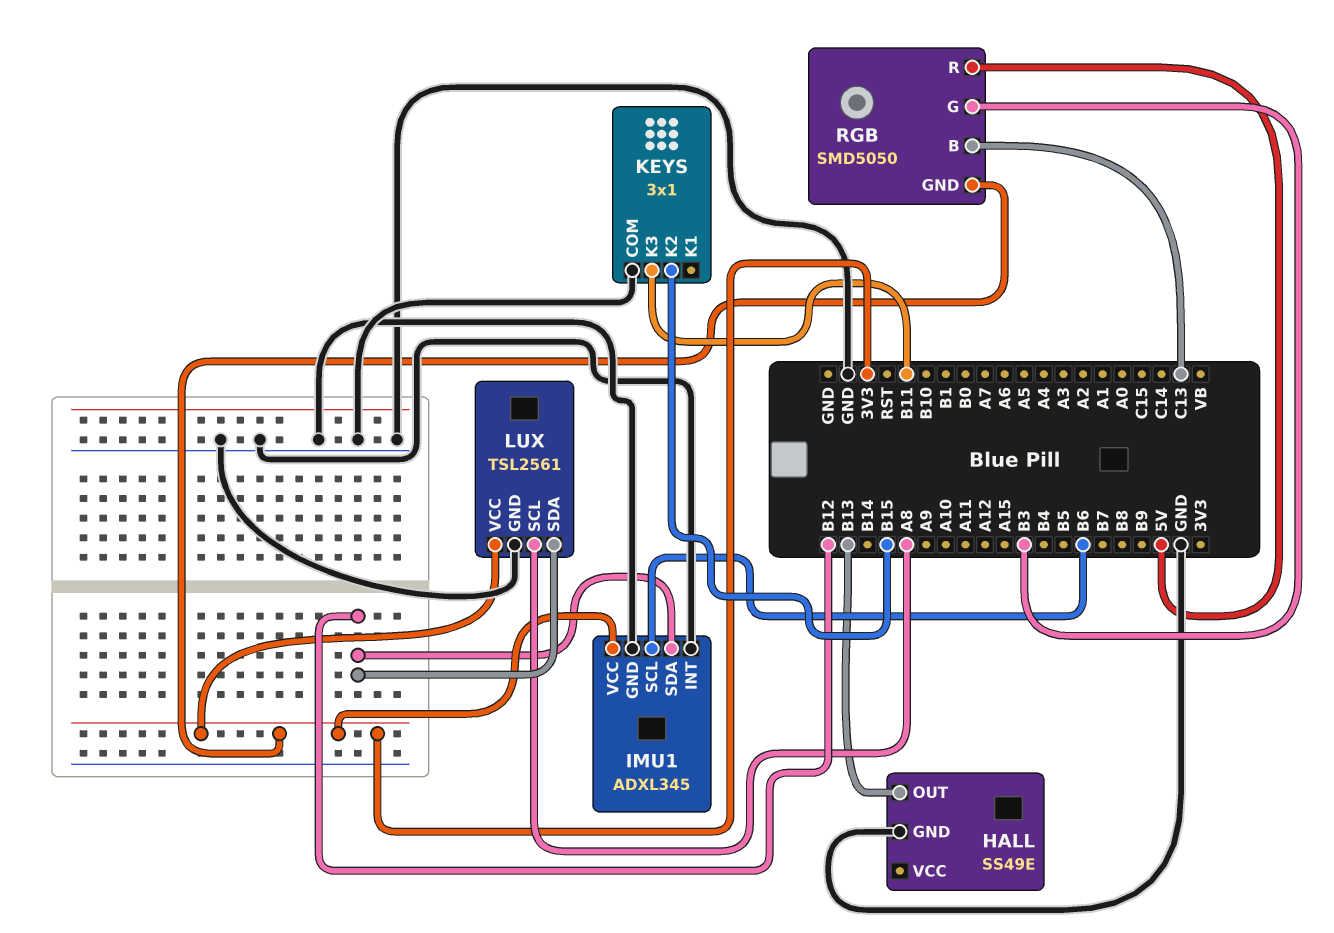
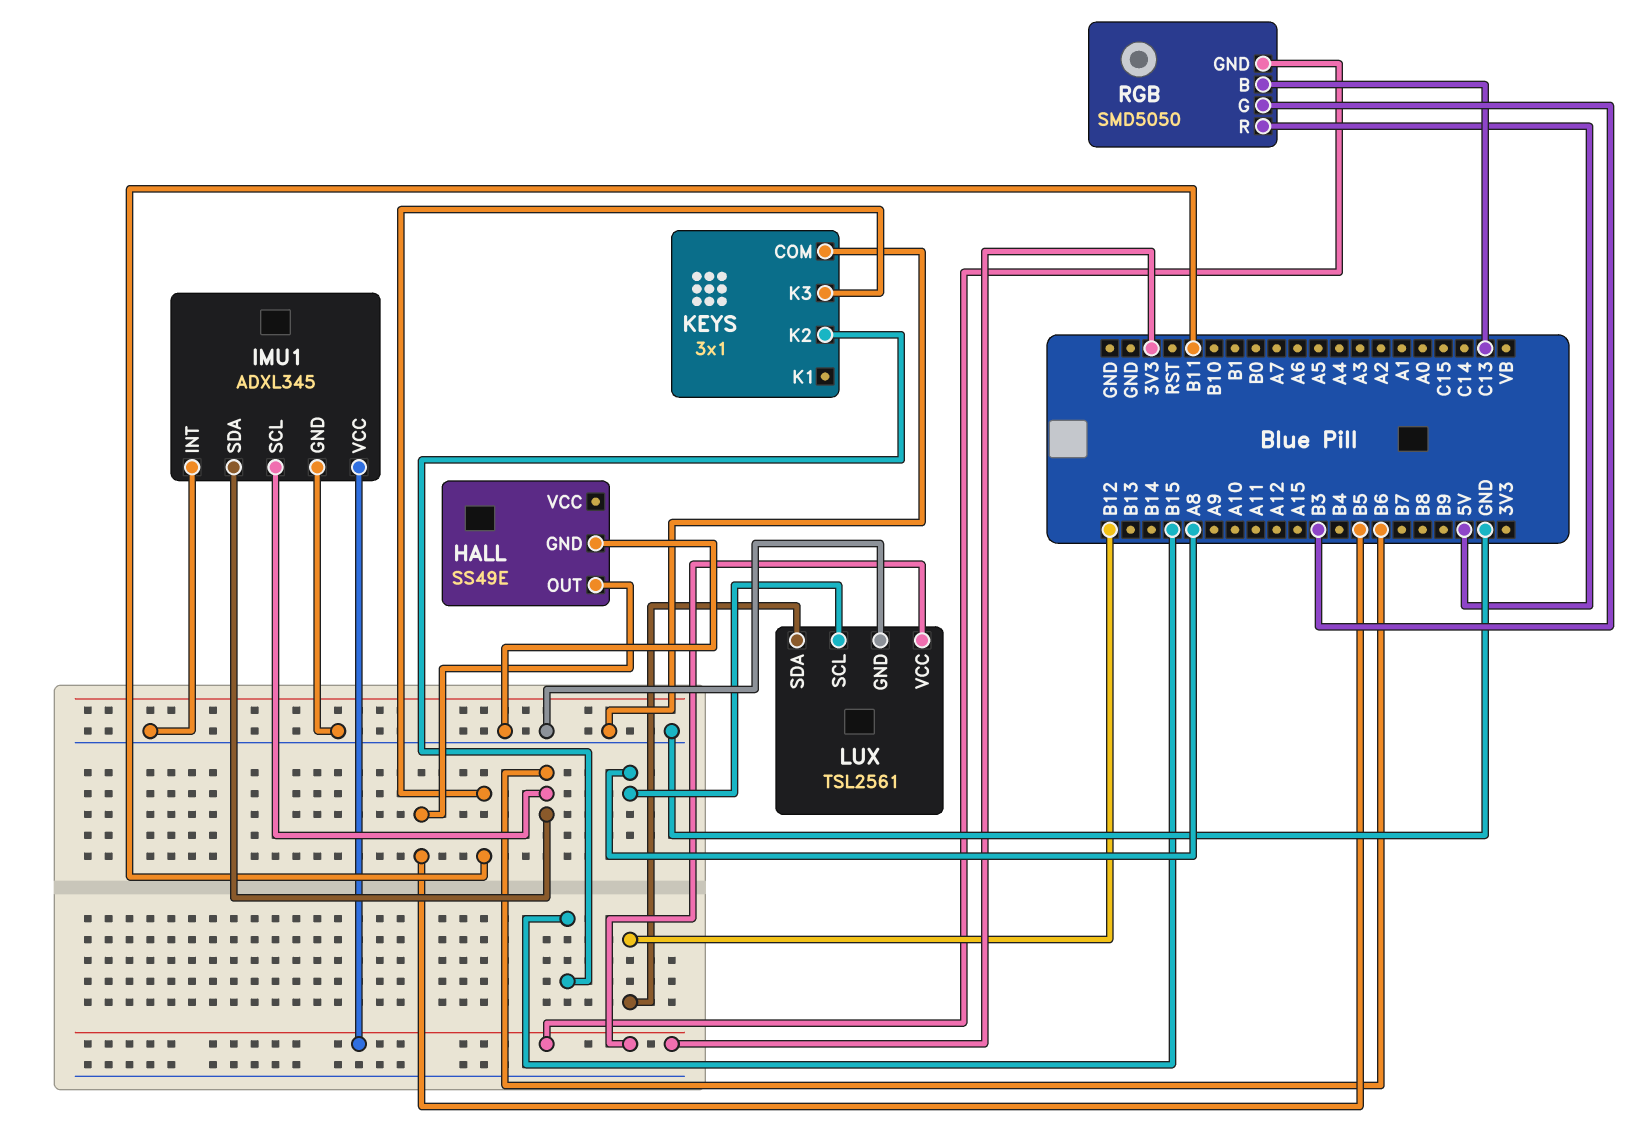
HALL pin OUT: B13 -> B5
IMU1 pin SDA: B12 -> B6

